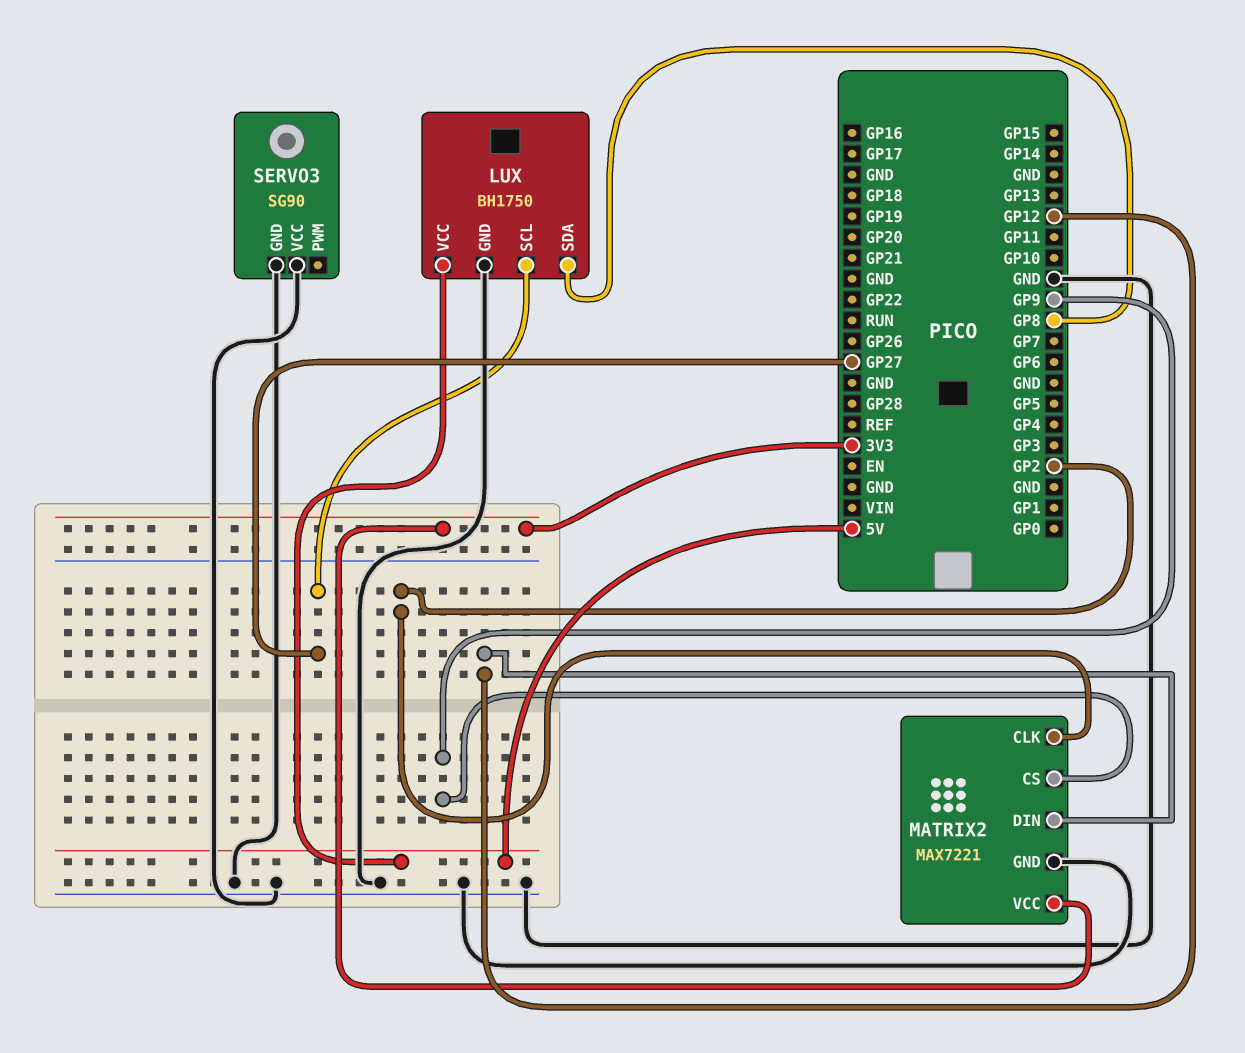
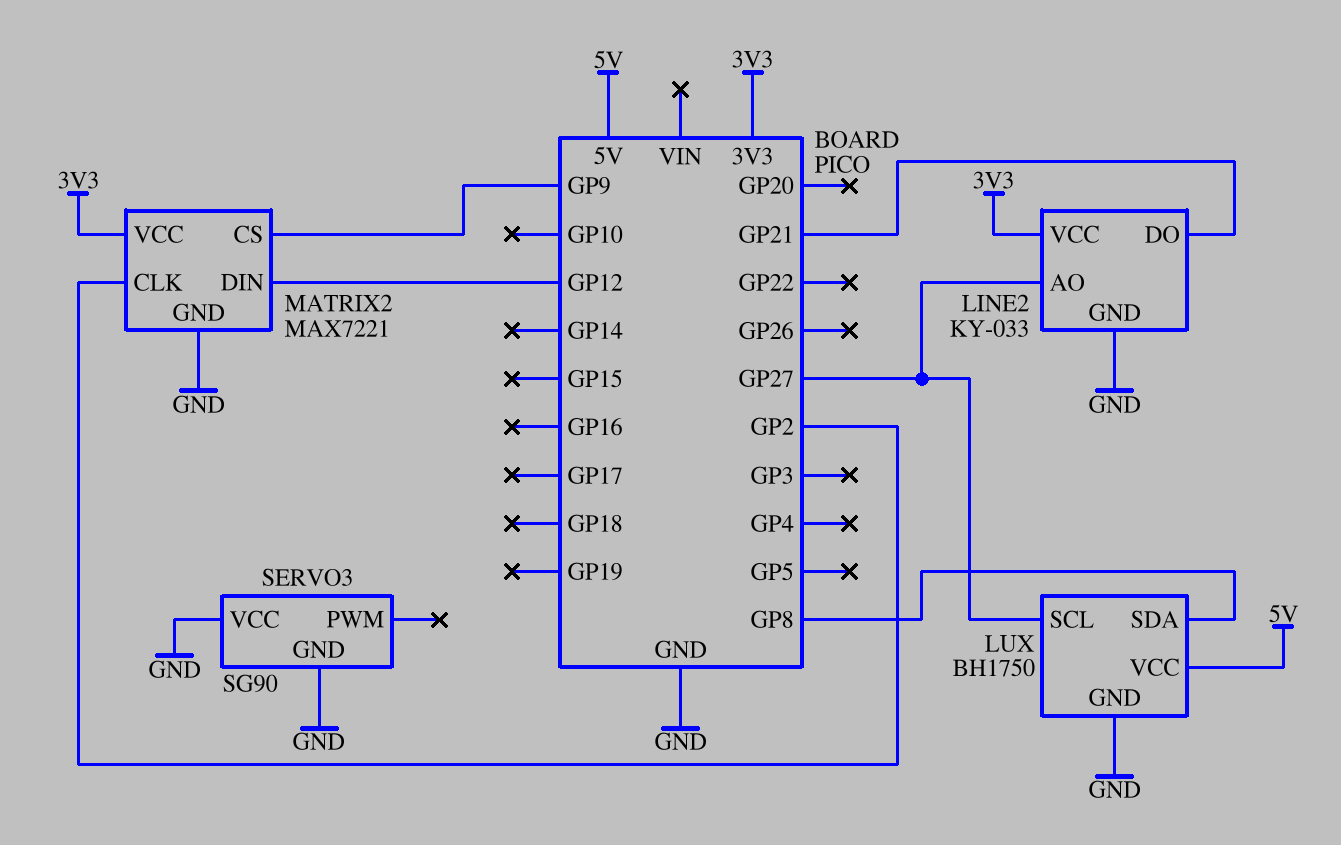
LINE2: none -> KY-033
LINE2 pin AO: none -> GP27
LINE2 pin DO: none -> GP21
LINE2 pin GND: none -> GND
LINE2 pin VCC: none -> 3V3

